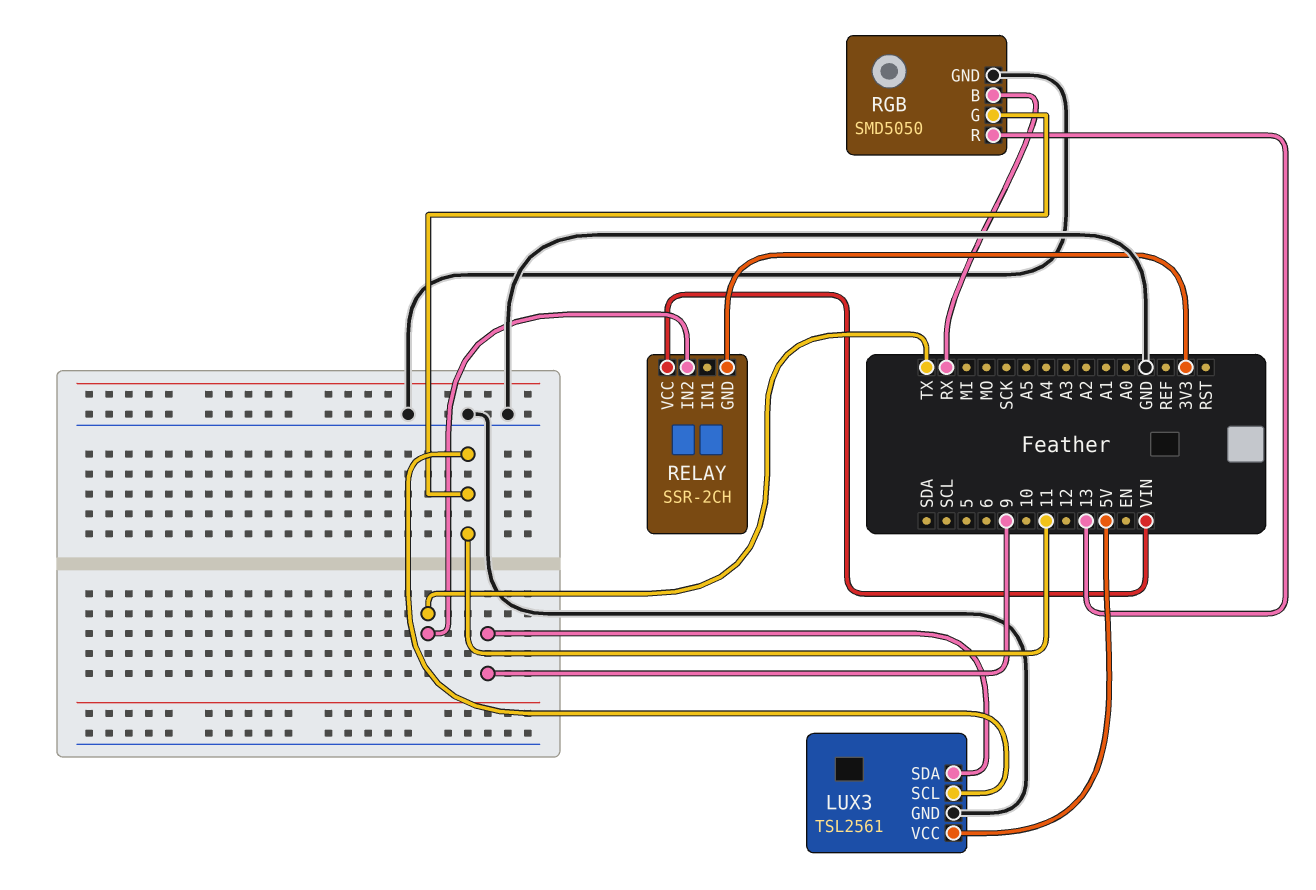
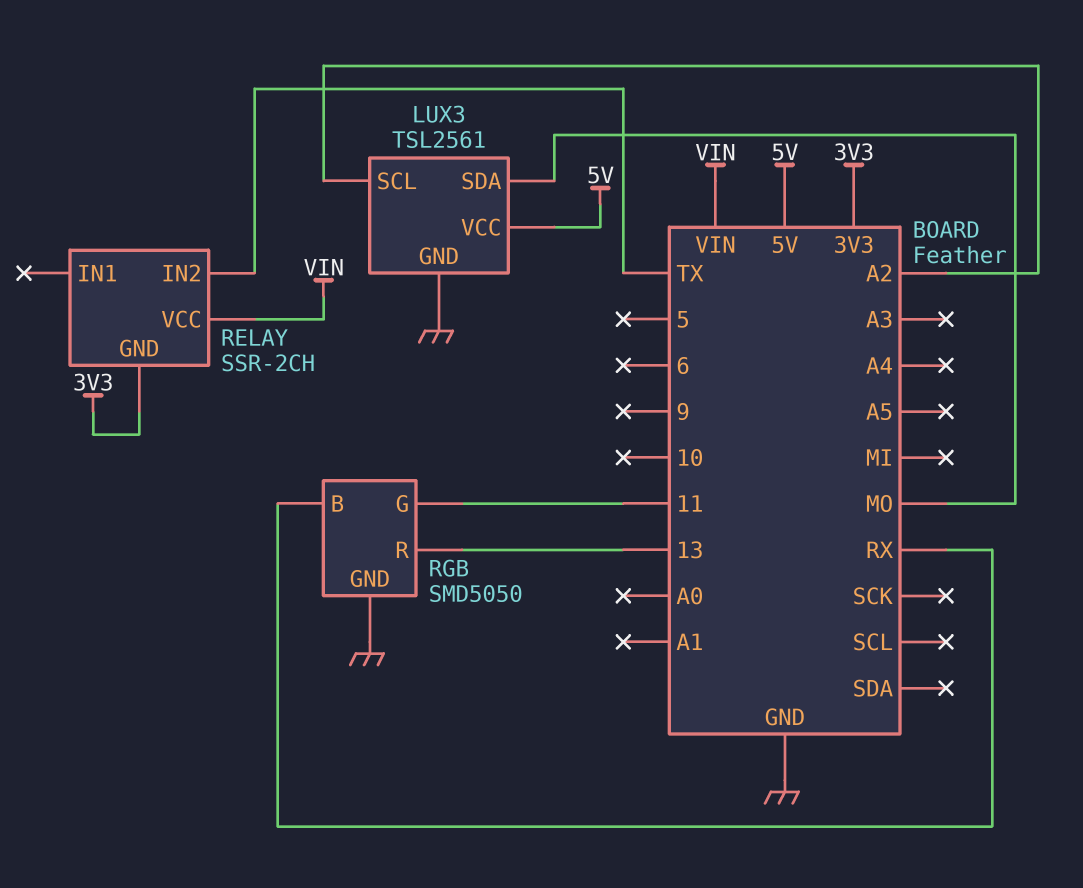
LUX3 pin SCL: 11 -> A2
LUX3 pin SDA: 9 -> MO

